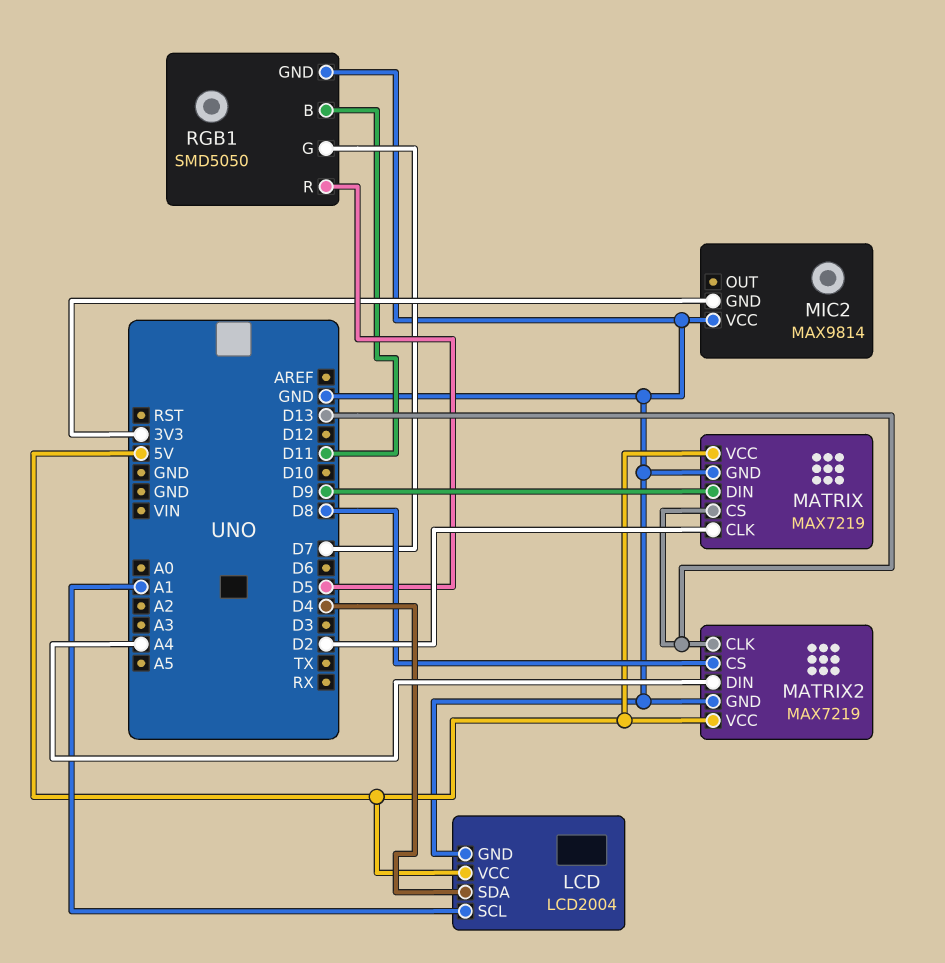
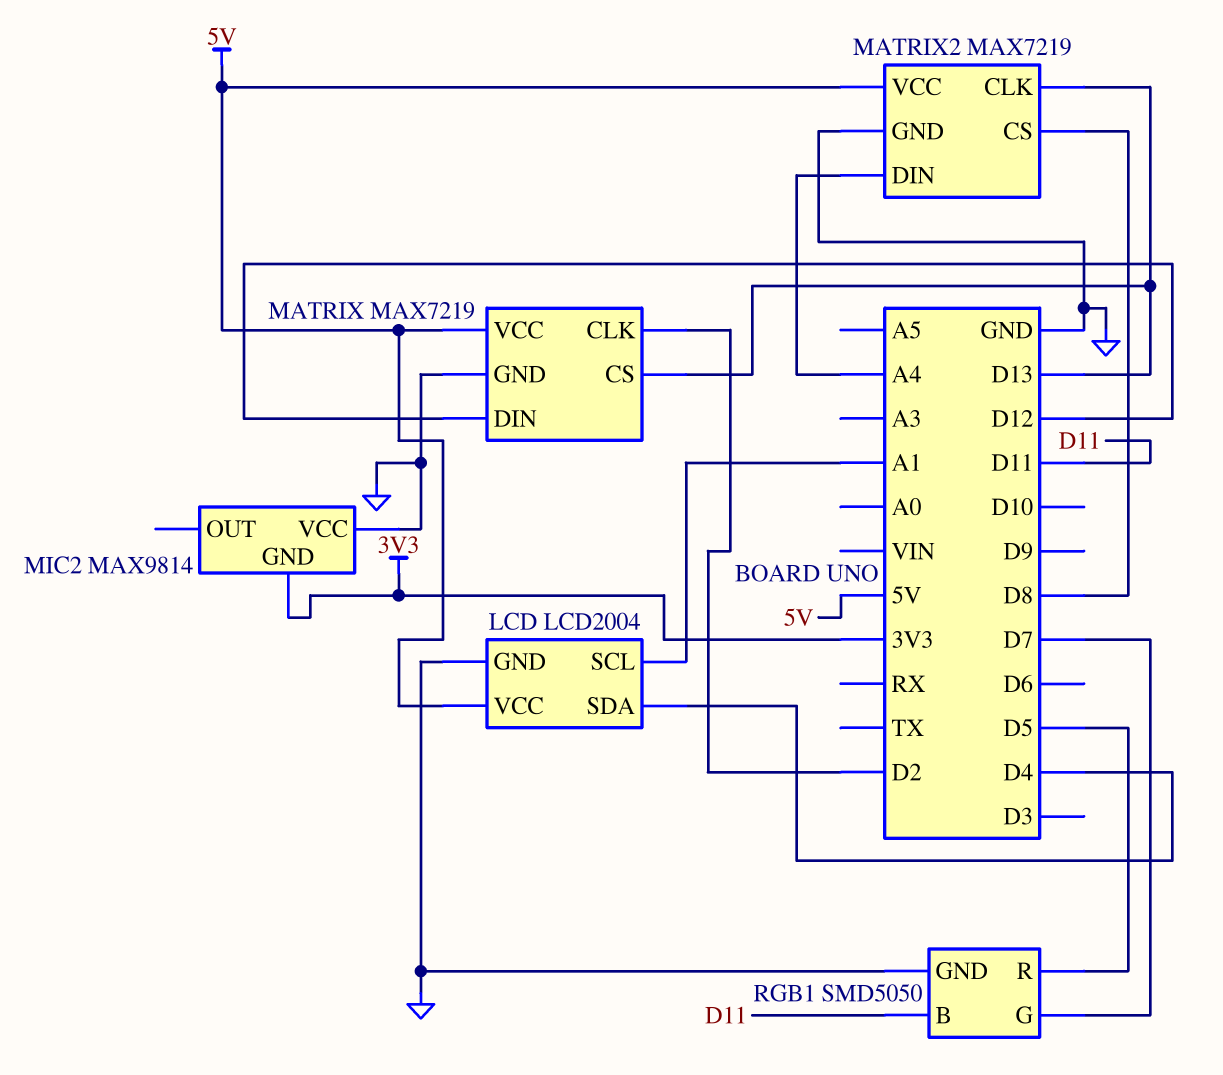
MATRIX pin DIN: D9 -> D12

